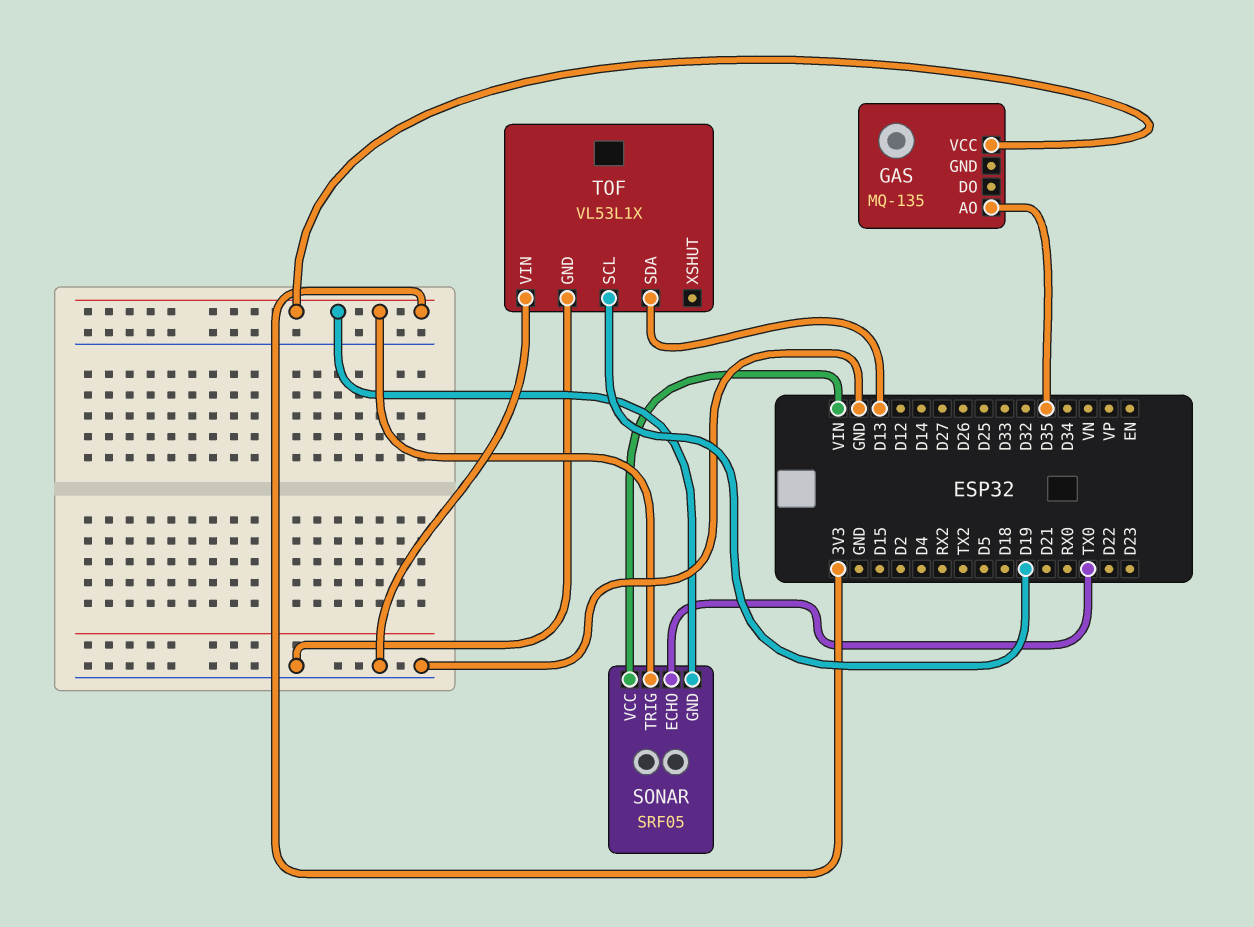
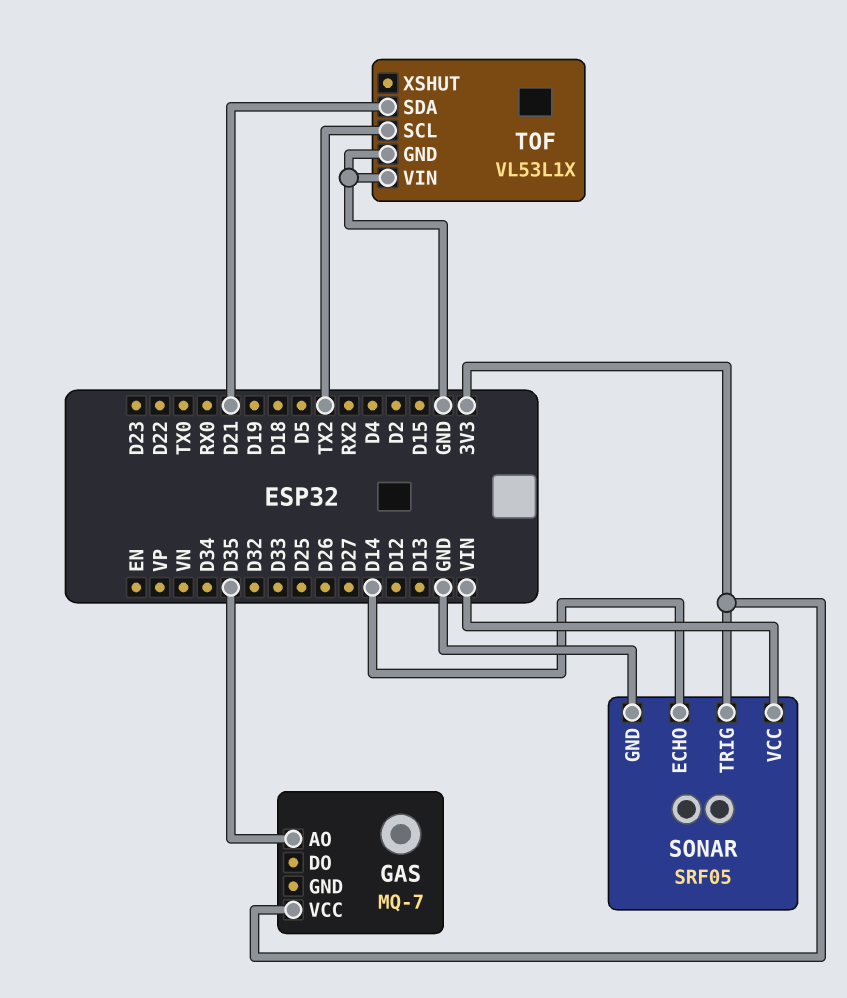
GAS: MQ-135 -> MQ-7
SONAR pin ECHO: TX0 -> D14
SONAR pin GND: 3V3 -> GND
TOF pin SCL: D19 -> TX2
TOF pin SDA: D13 -> D21

